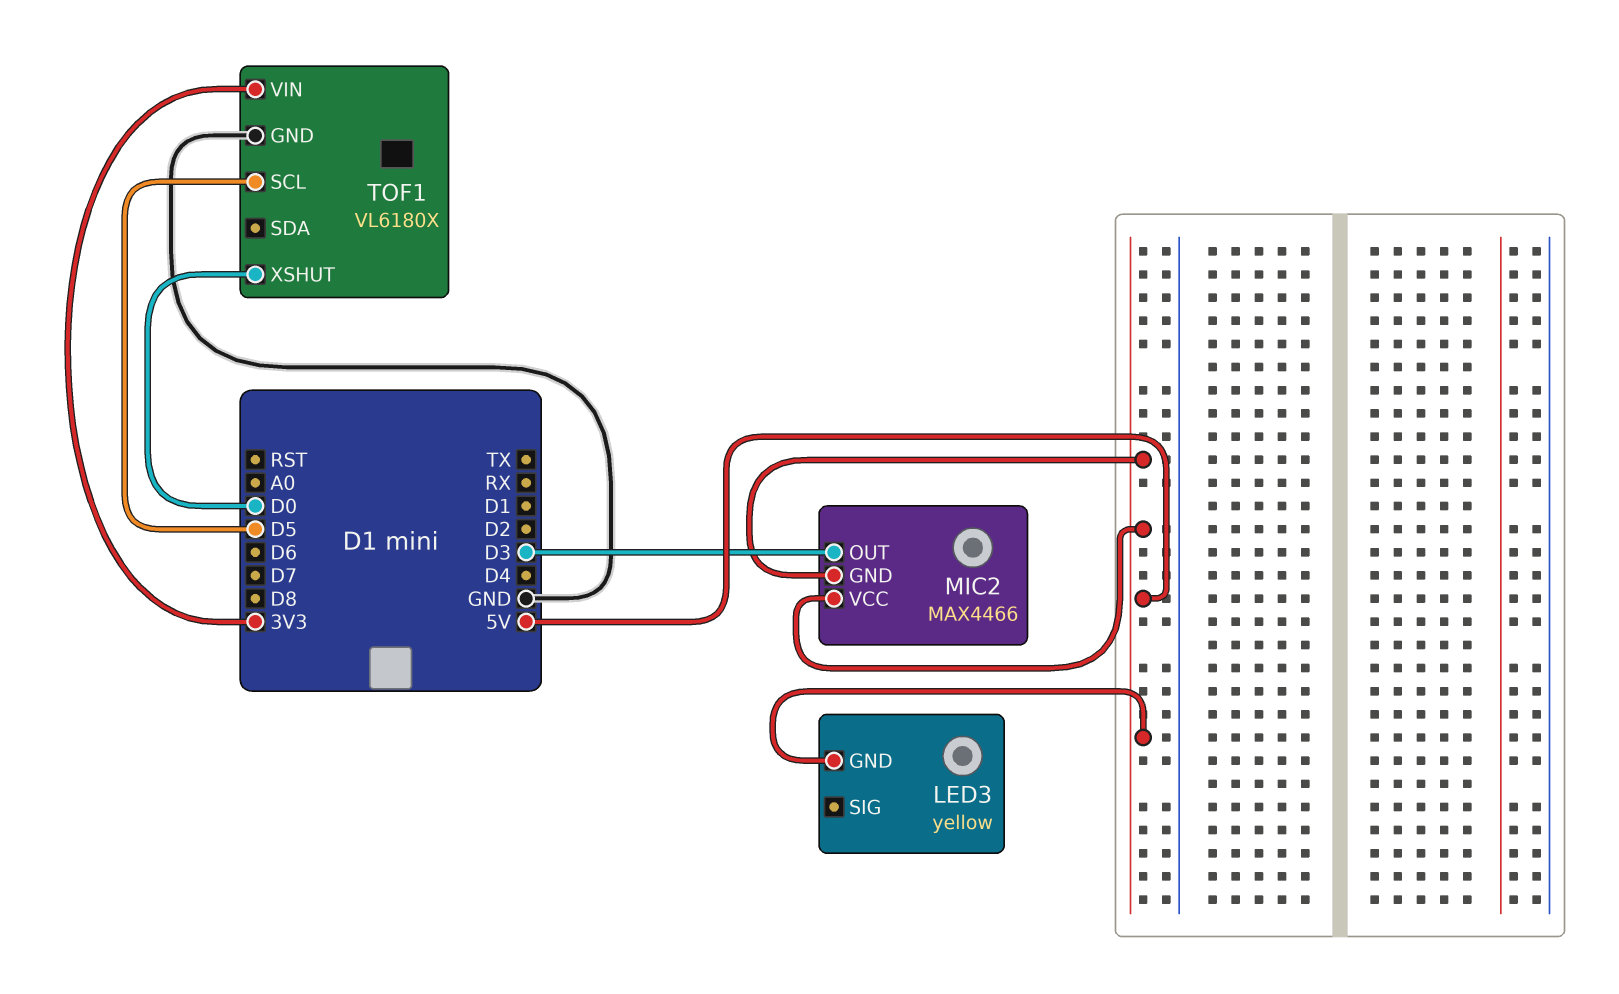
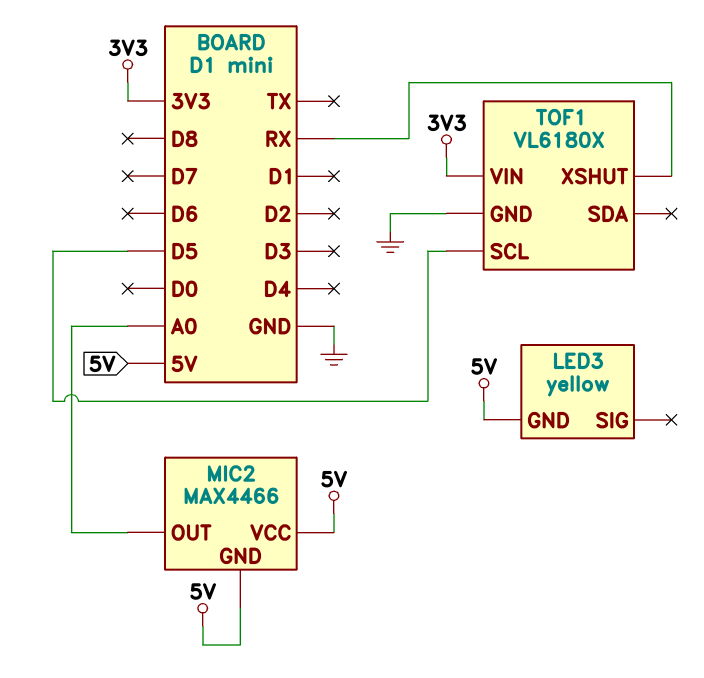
MIC2 pin OUT: D3 -> A0
TOF1 pin XSHUT: D0 -> RX

